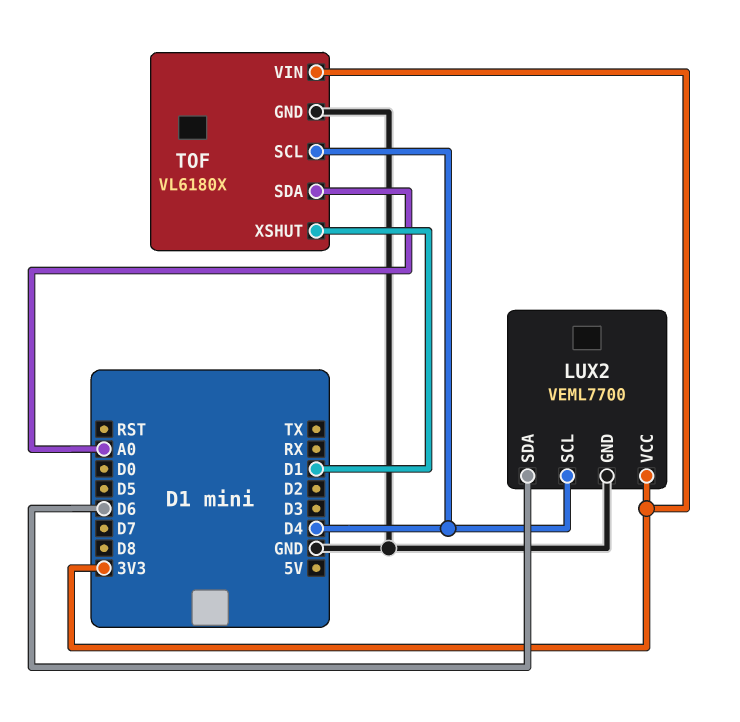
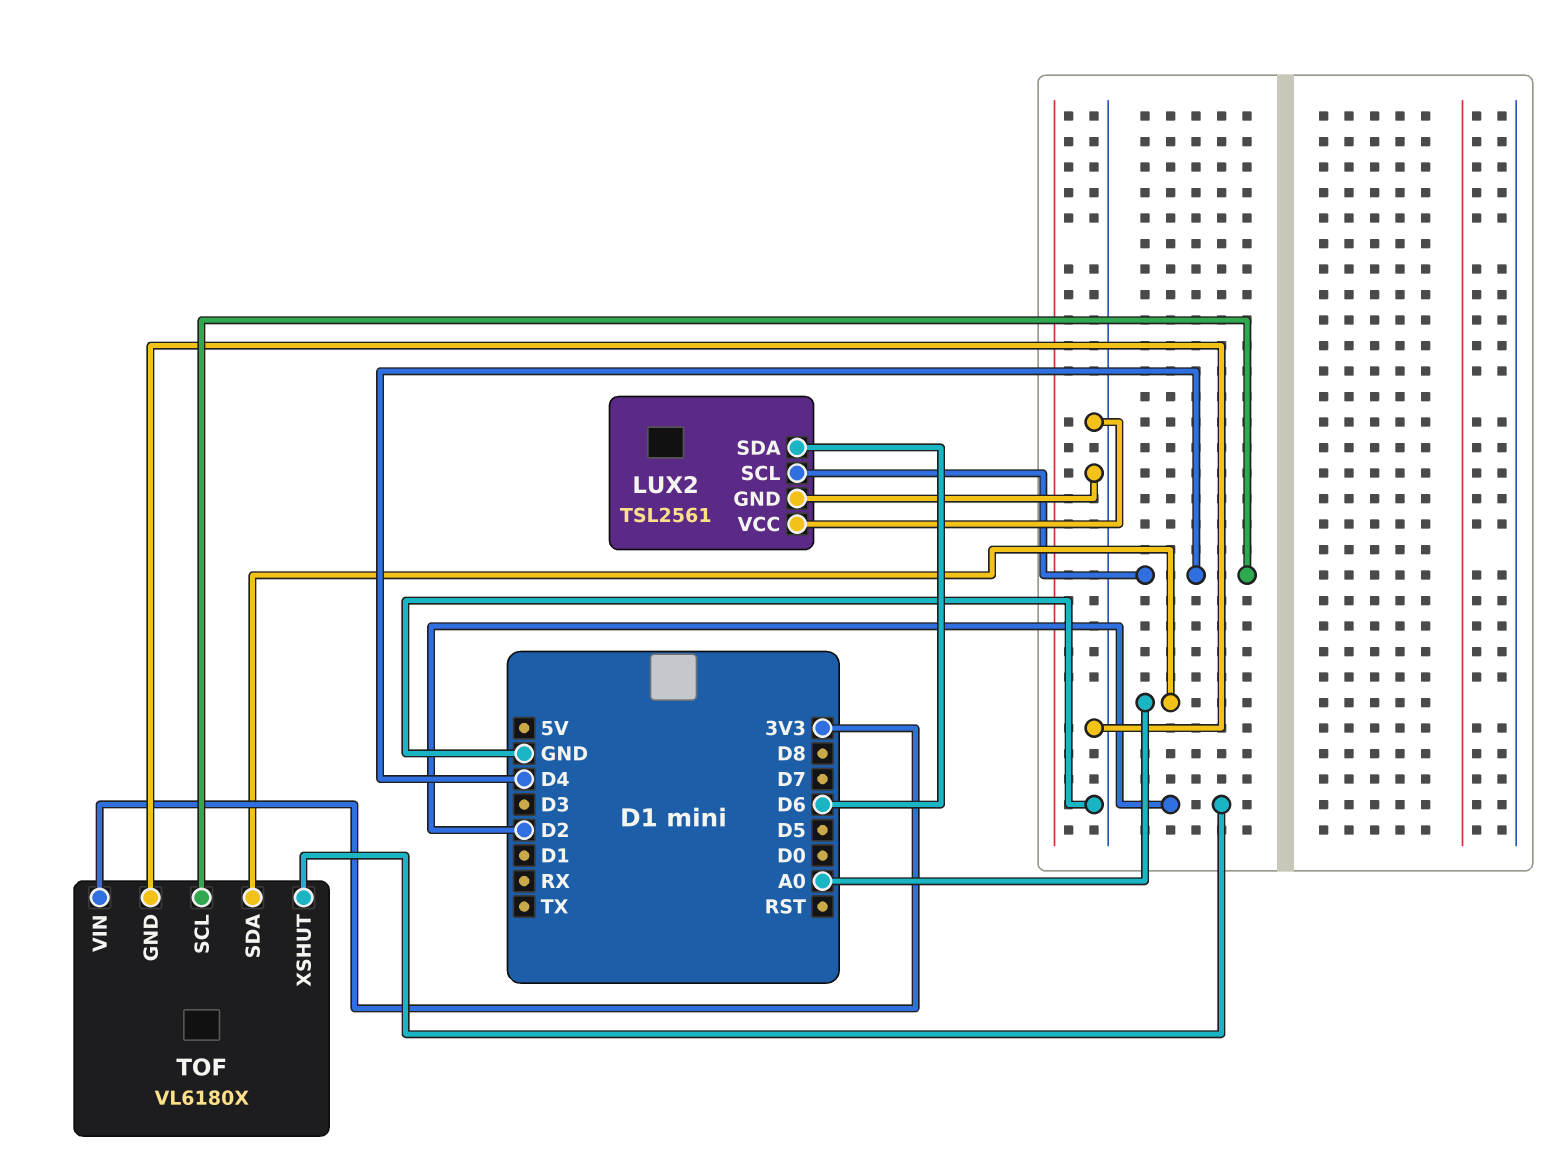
LUX2: VEML7700 -> TSL2561
LUX2 pin VCC: 3V3 -> GND
TOF pin XSHUT: D1 -> D2

